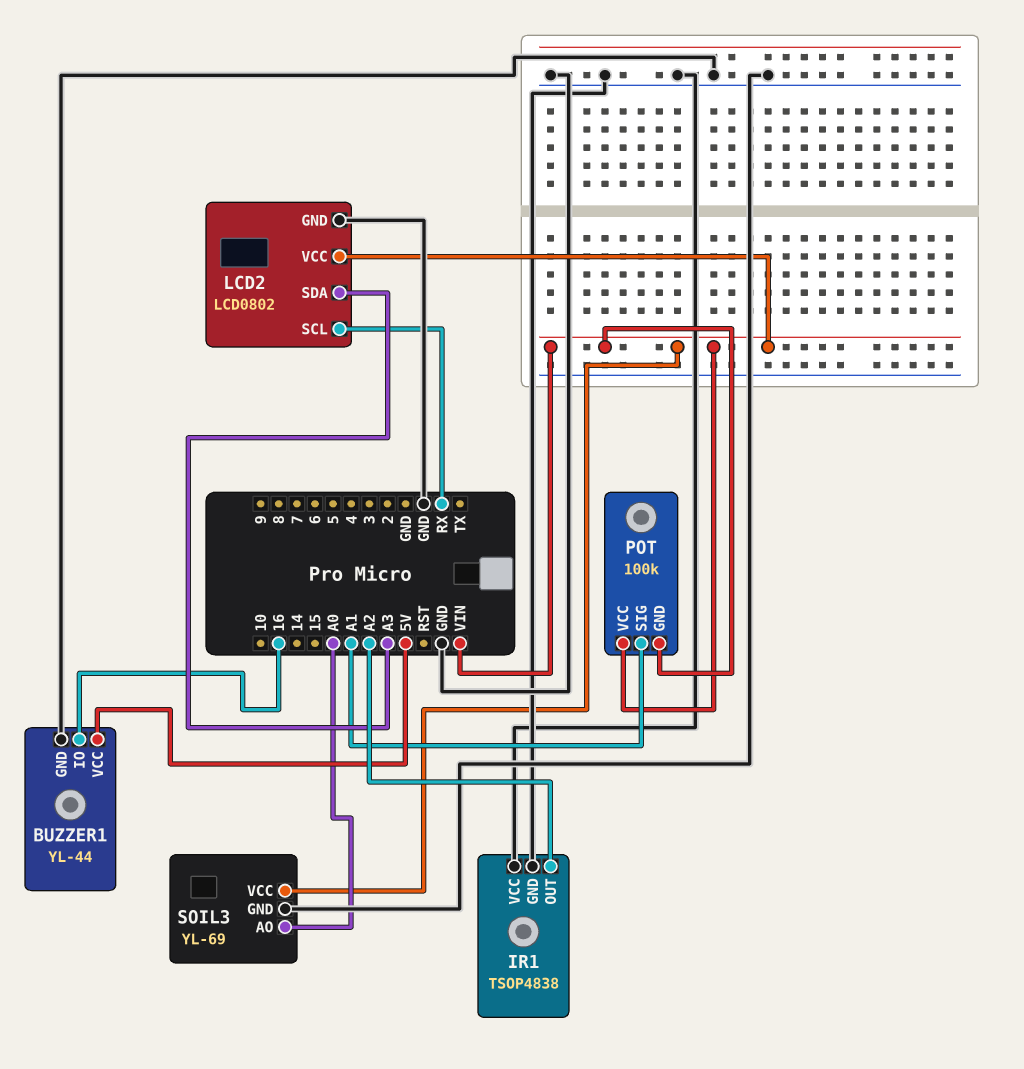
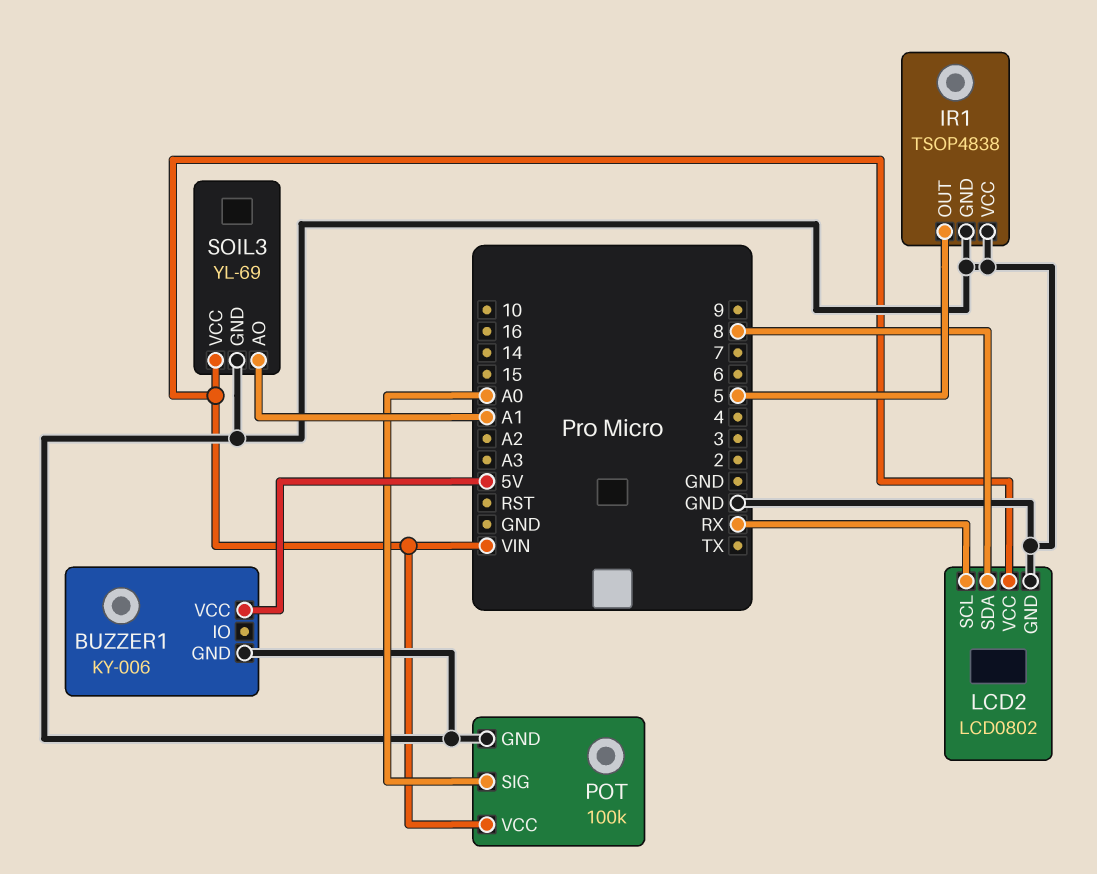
BUZZER1: YL-44 -> KY-006
BUZZER1 pin IO: 16 -> none
IR1 pin OUT: A2 -> 5
LCD2 pin SDA: A3 -> 8
POT pin GND: VIN -> GND
POT pin SIG: A1 -> A0
SOIL3 pin AO: A0 -> A1

